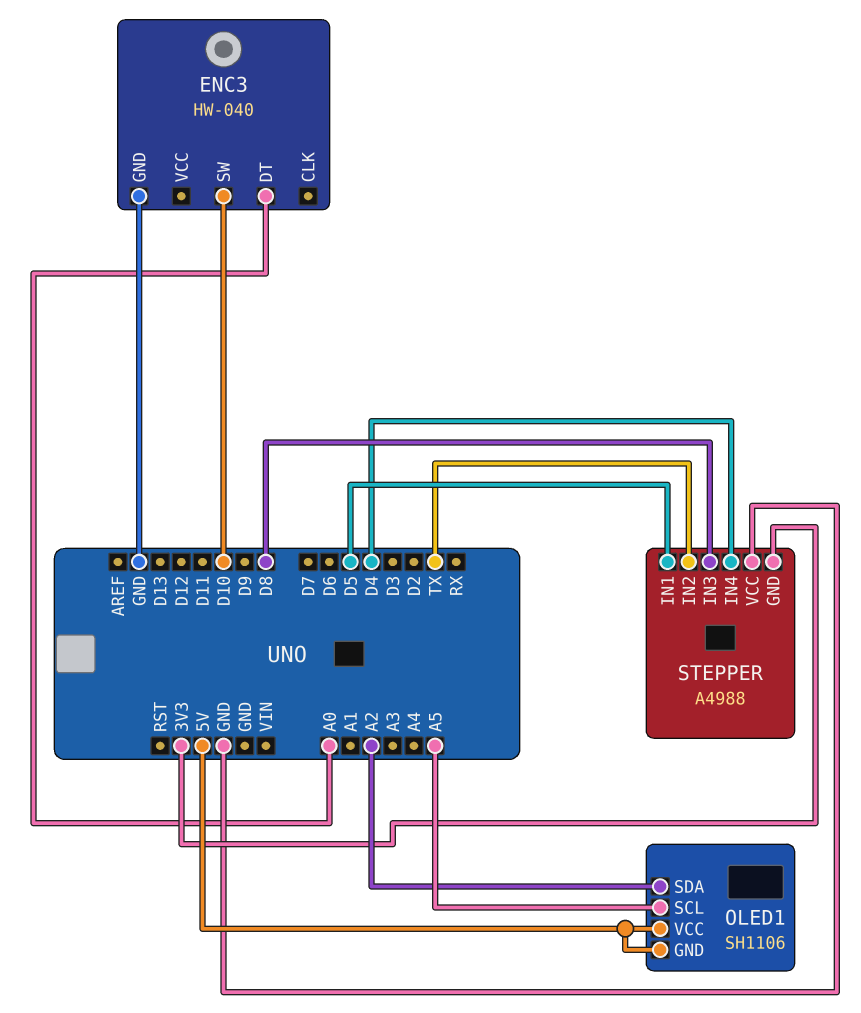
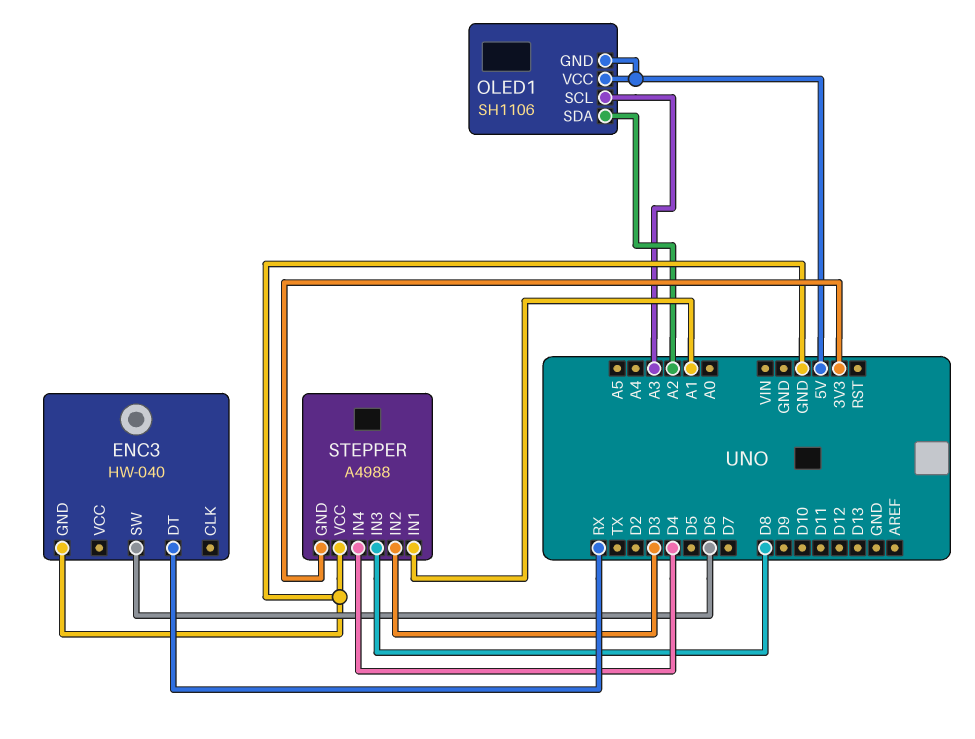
ENC3 pin DT: A0 -> RX
ENC3 pin SW: D10 -> D6
OLED1 pin SCL: A5 -> A3
STEPPER pin IN1: D5 -> A1
STEPPER pin IN2: TX -> D3

